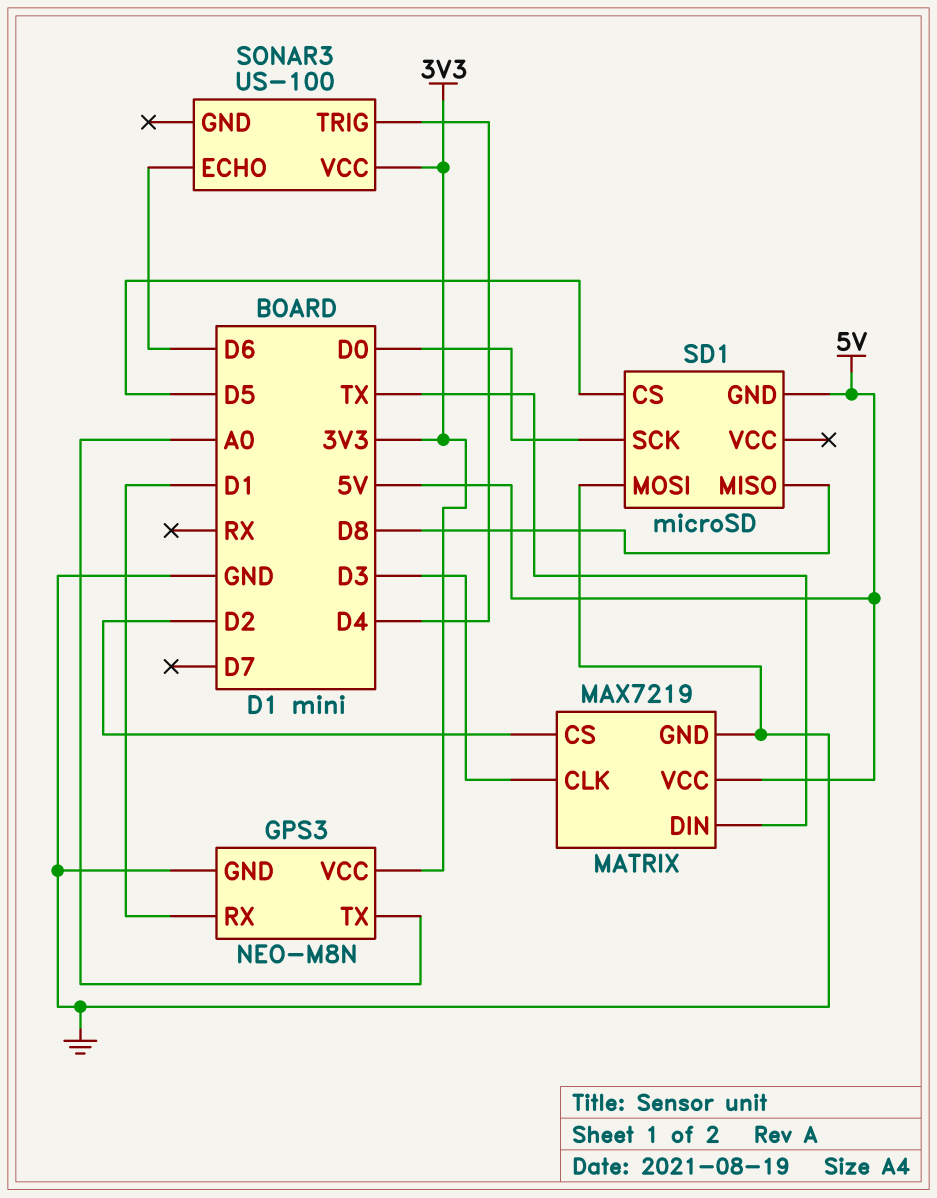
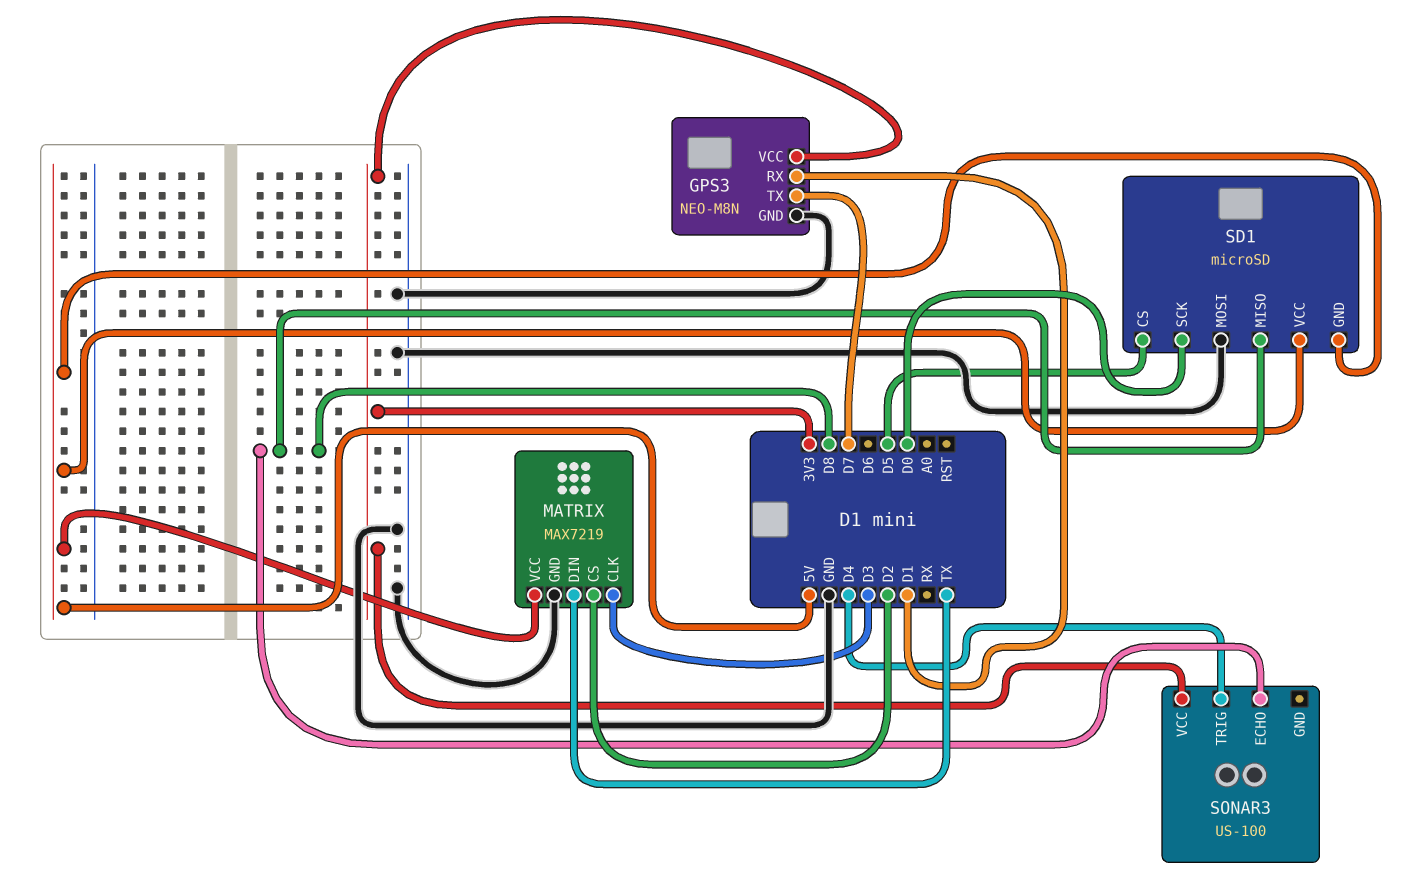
GPS3 pin TX: A0 -> D7
SD1 pin VCC: none -> 5V
SONAR3 pin ECHO: D6 -> D8

